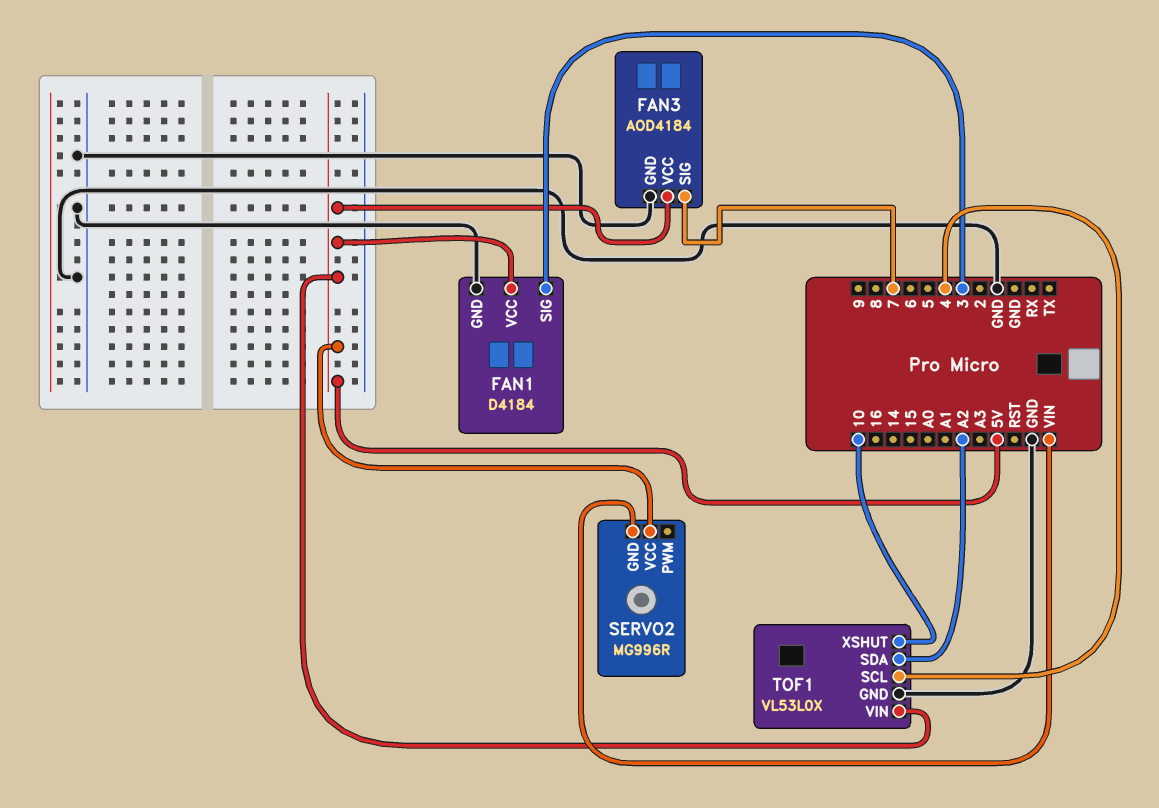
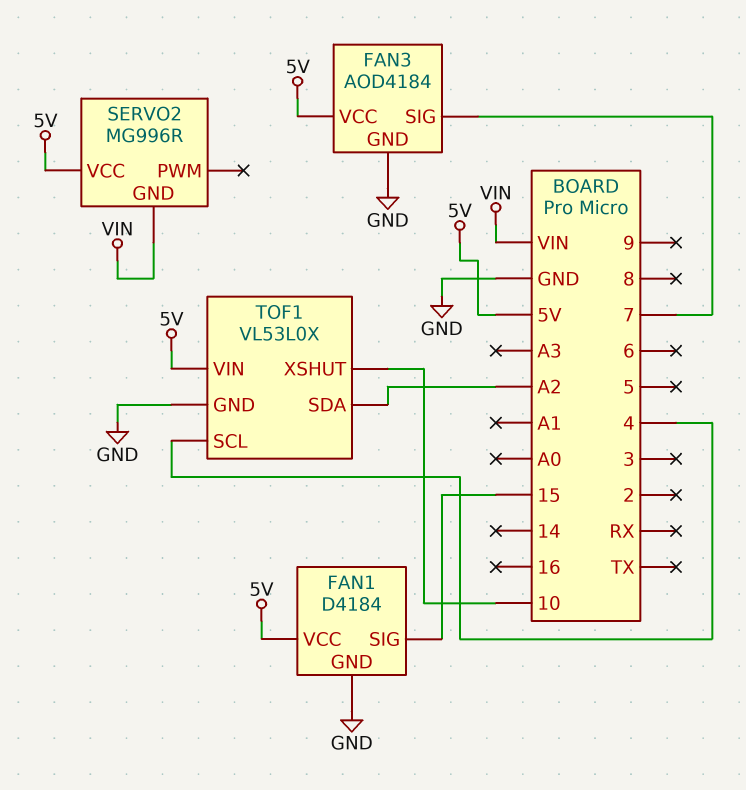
FAN1 pin SIG: 3 -> 15

